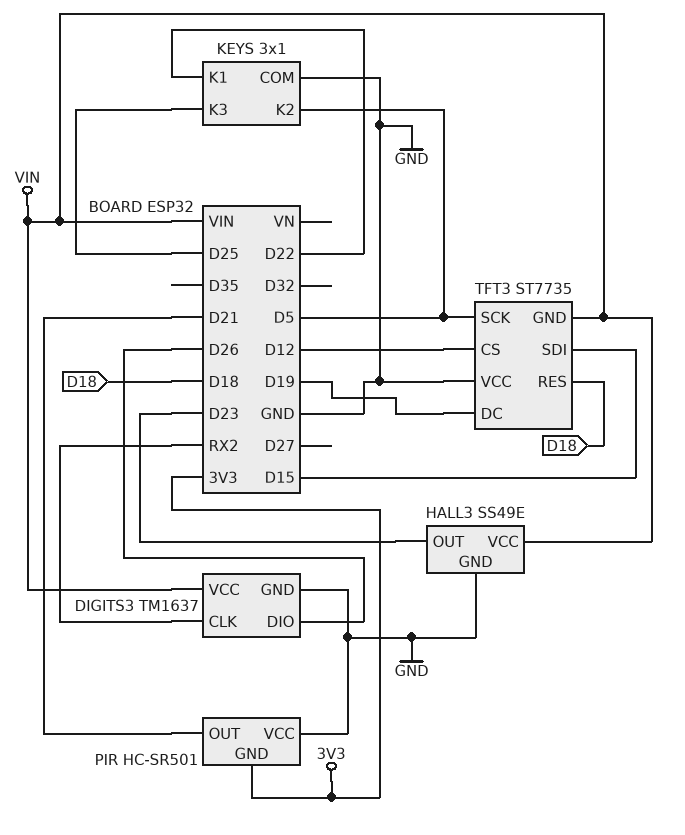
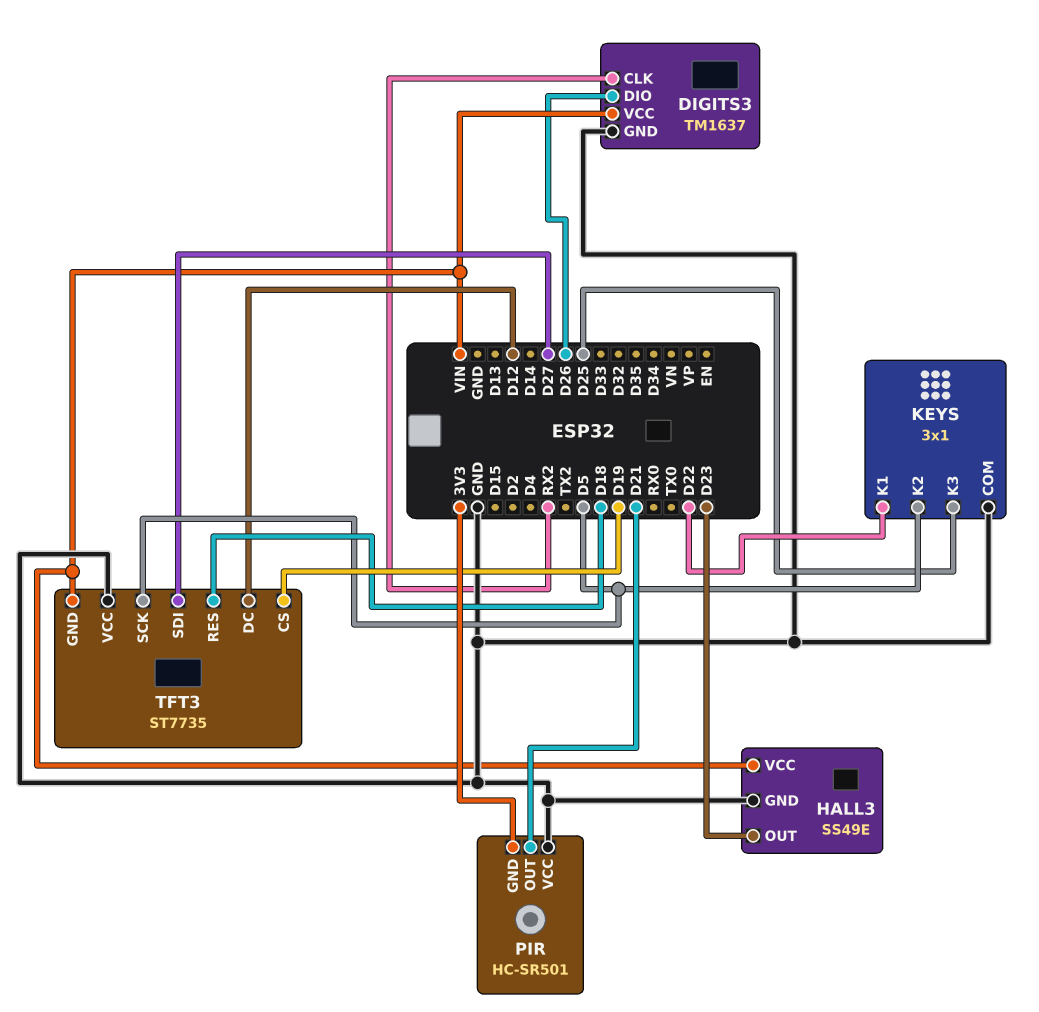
TFT3 pin CS: D12 -> D19
TFT3 pin DC: D19 -> D12
TFT3 pin SDI: D15 -> D27

